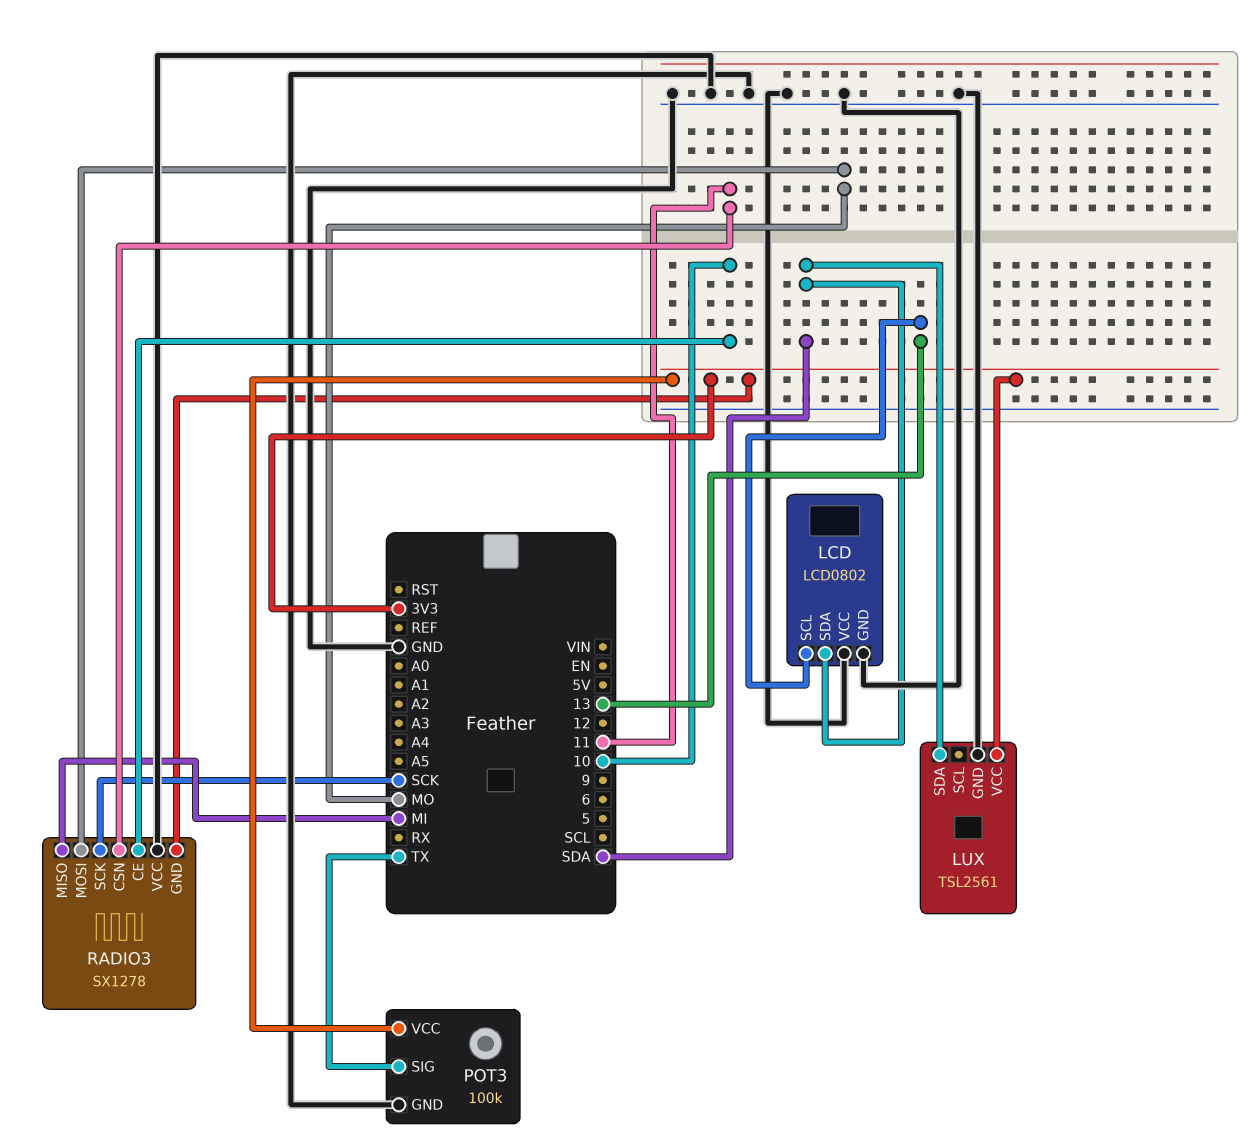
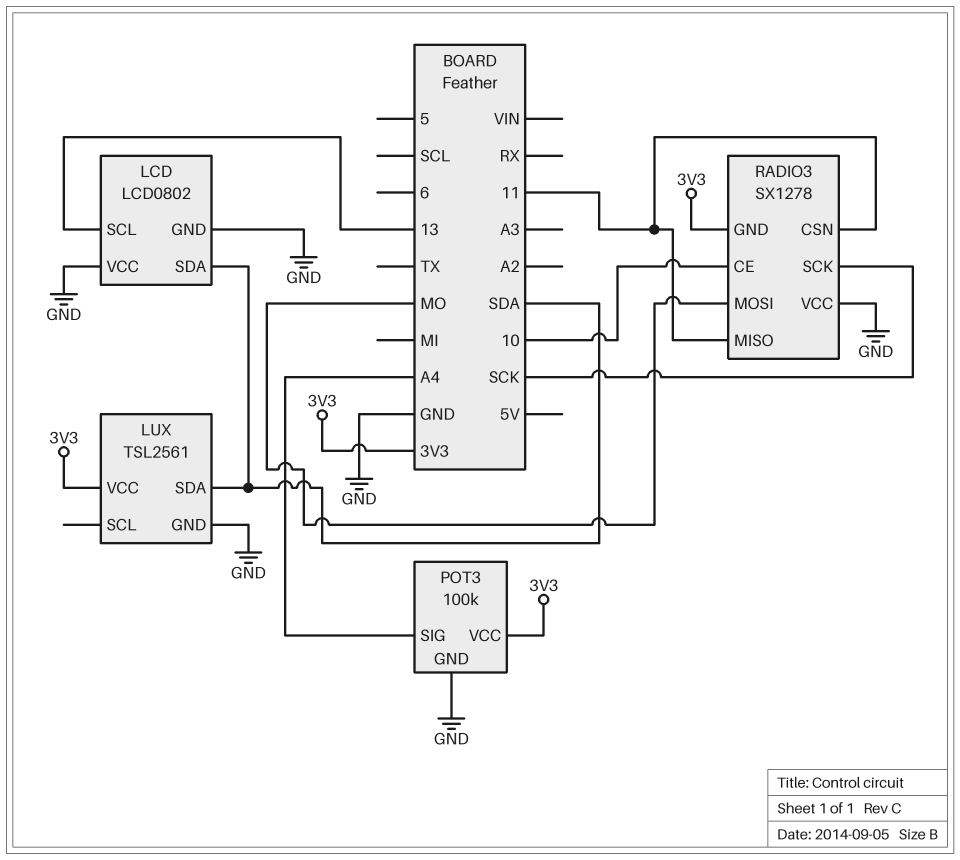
POT3 pin SIG: TX -> A4
RADIO3 pin MISO: MI -> 11

